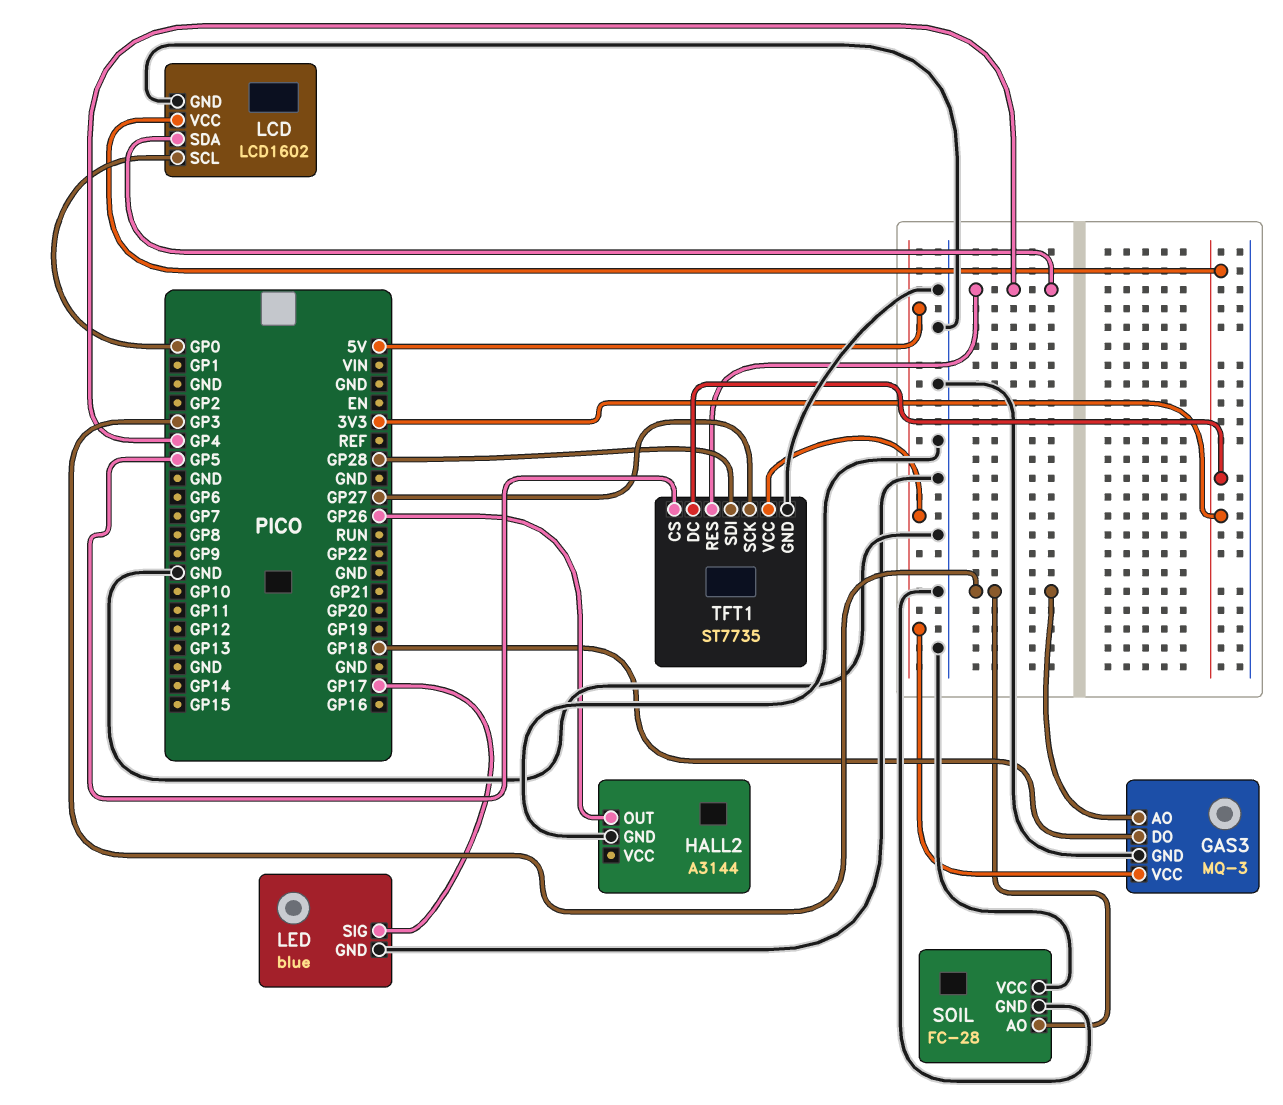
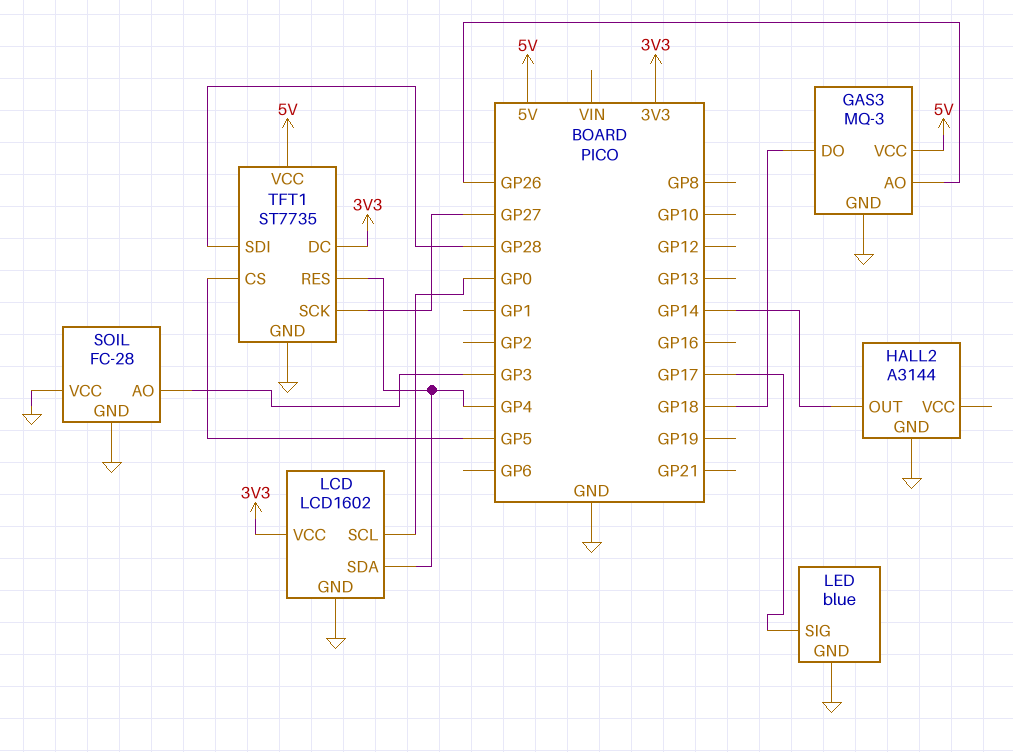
GAS3 pin AO: GP3 -> GP26
HALL2 pin OUT: GP26 -> GP14

